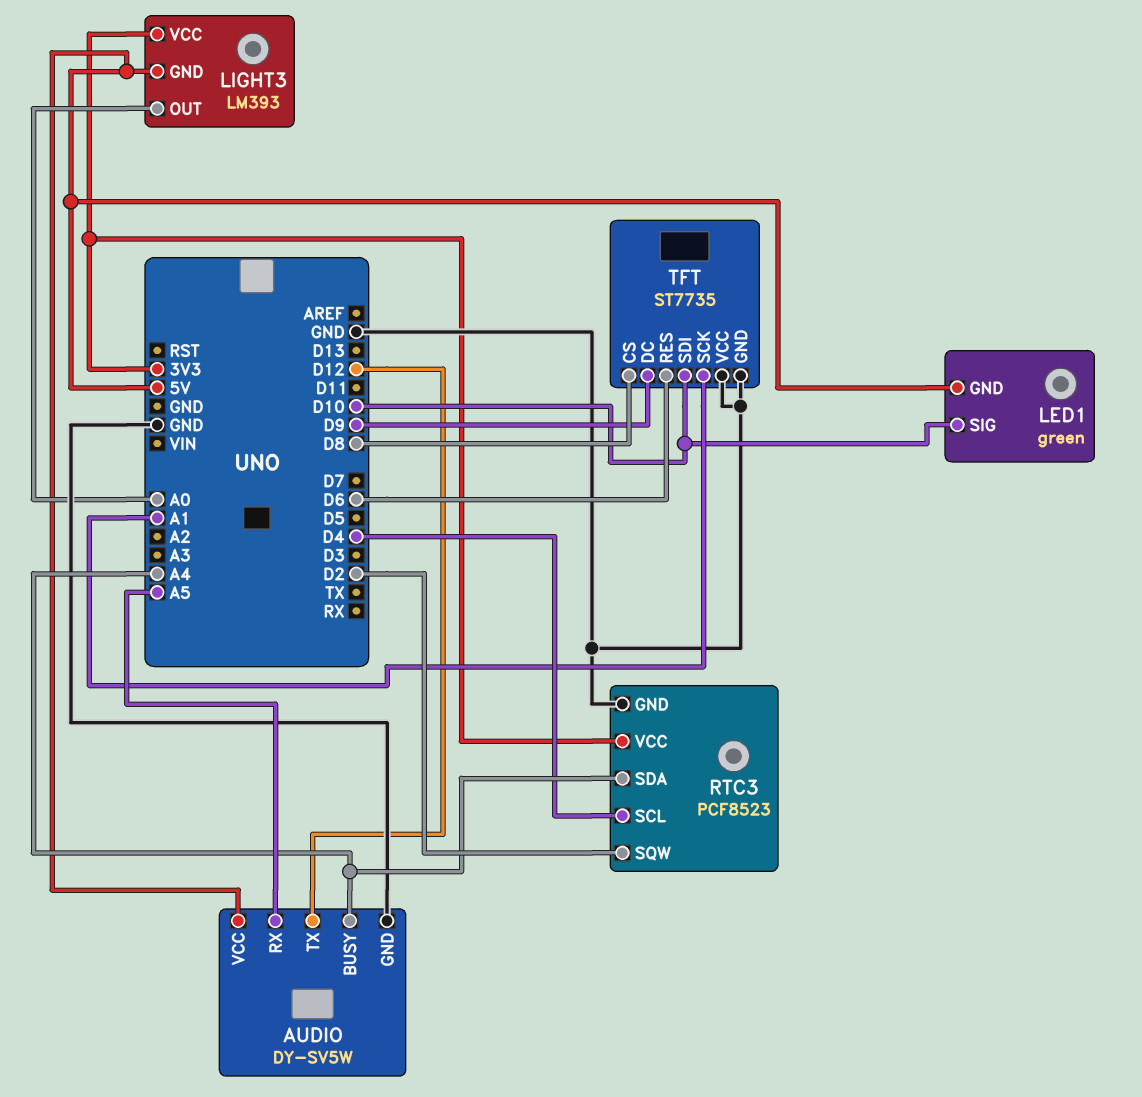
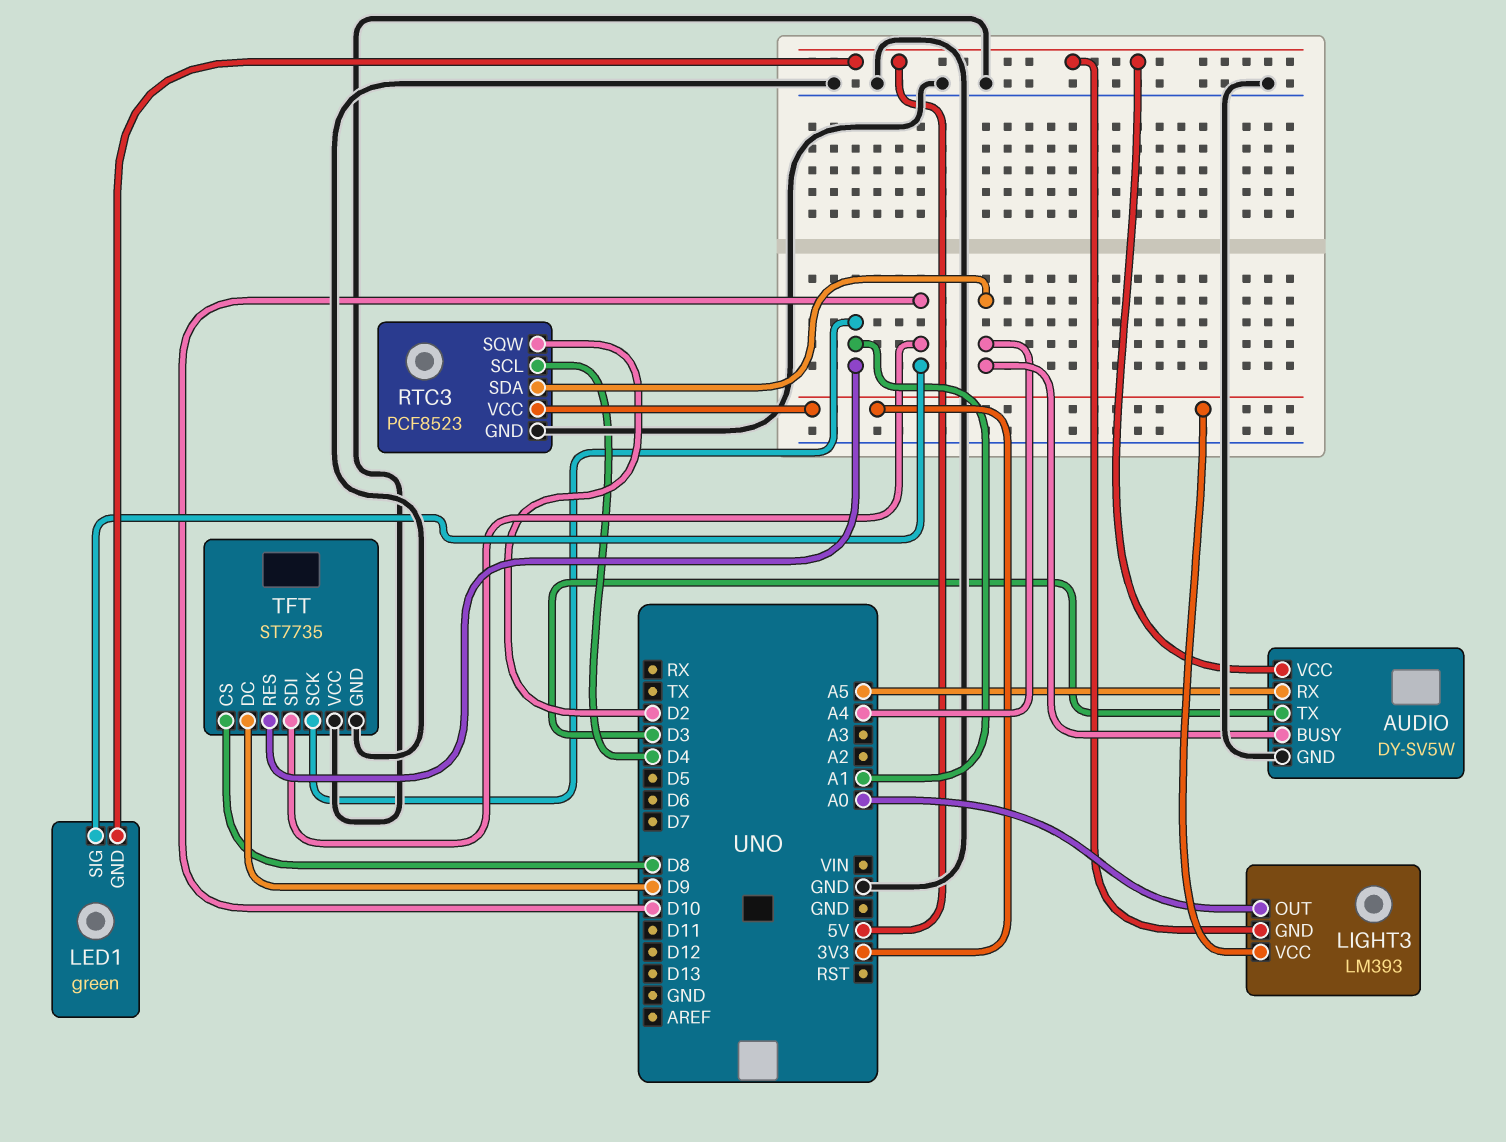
AUDIO pin TX: D12 -> D3
TFT pin RES: D6 -> A1

